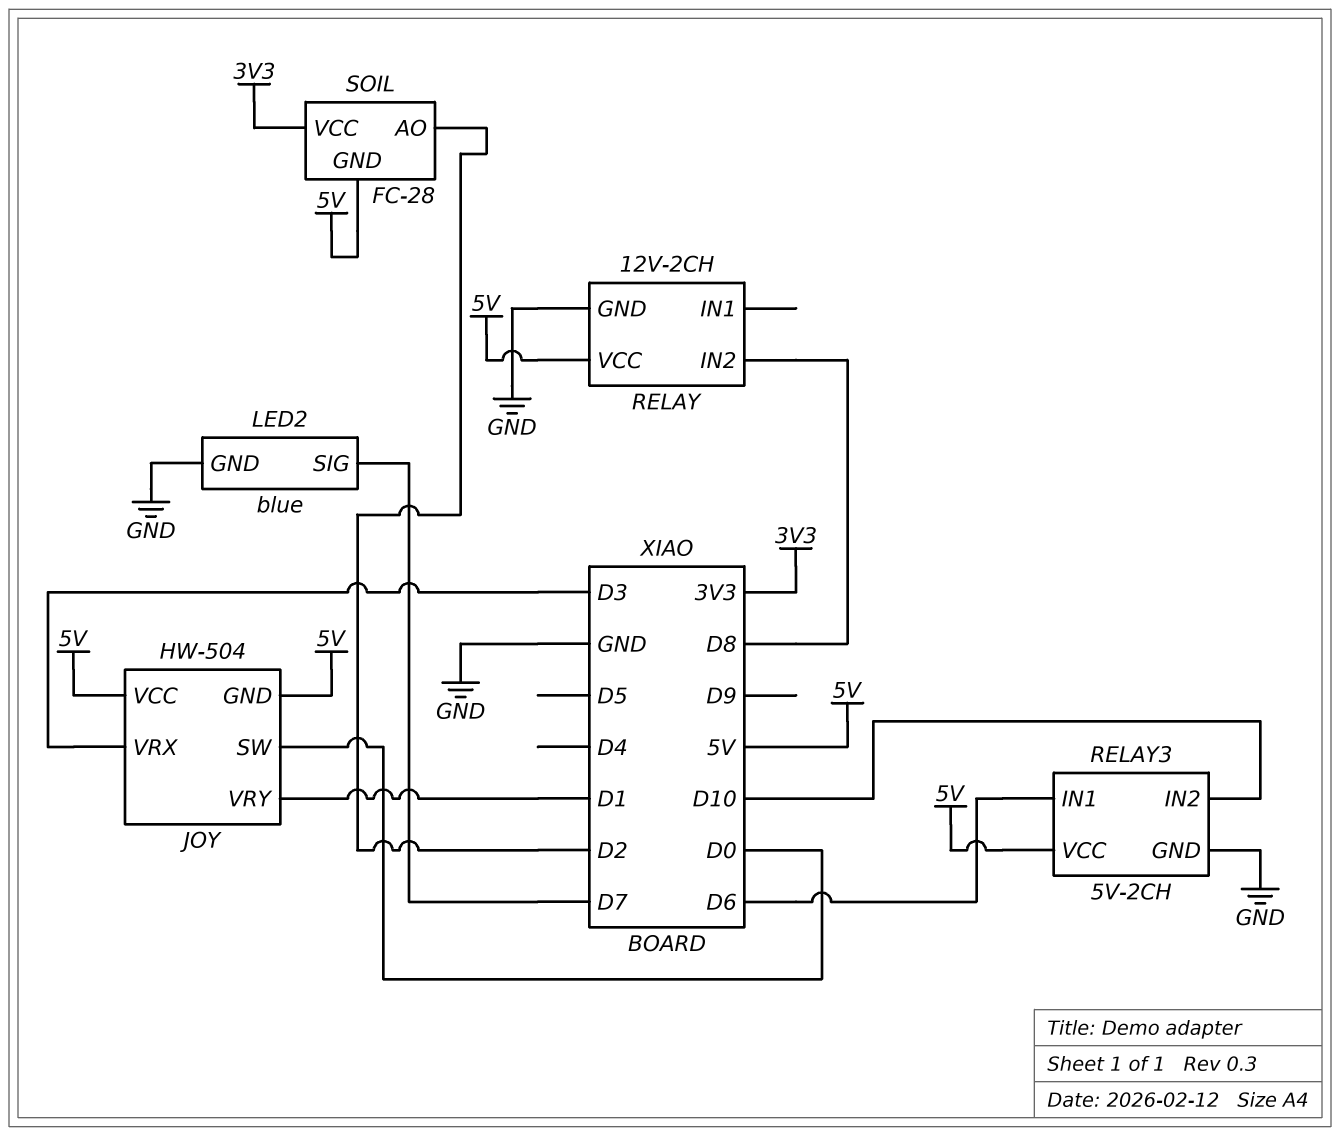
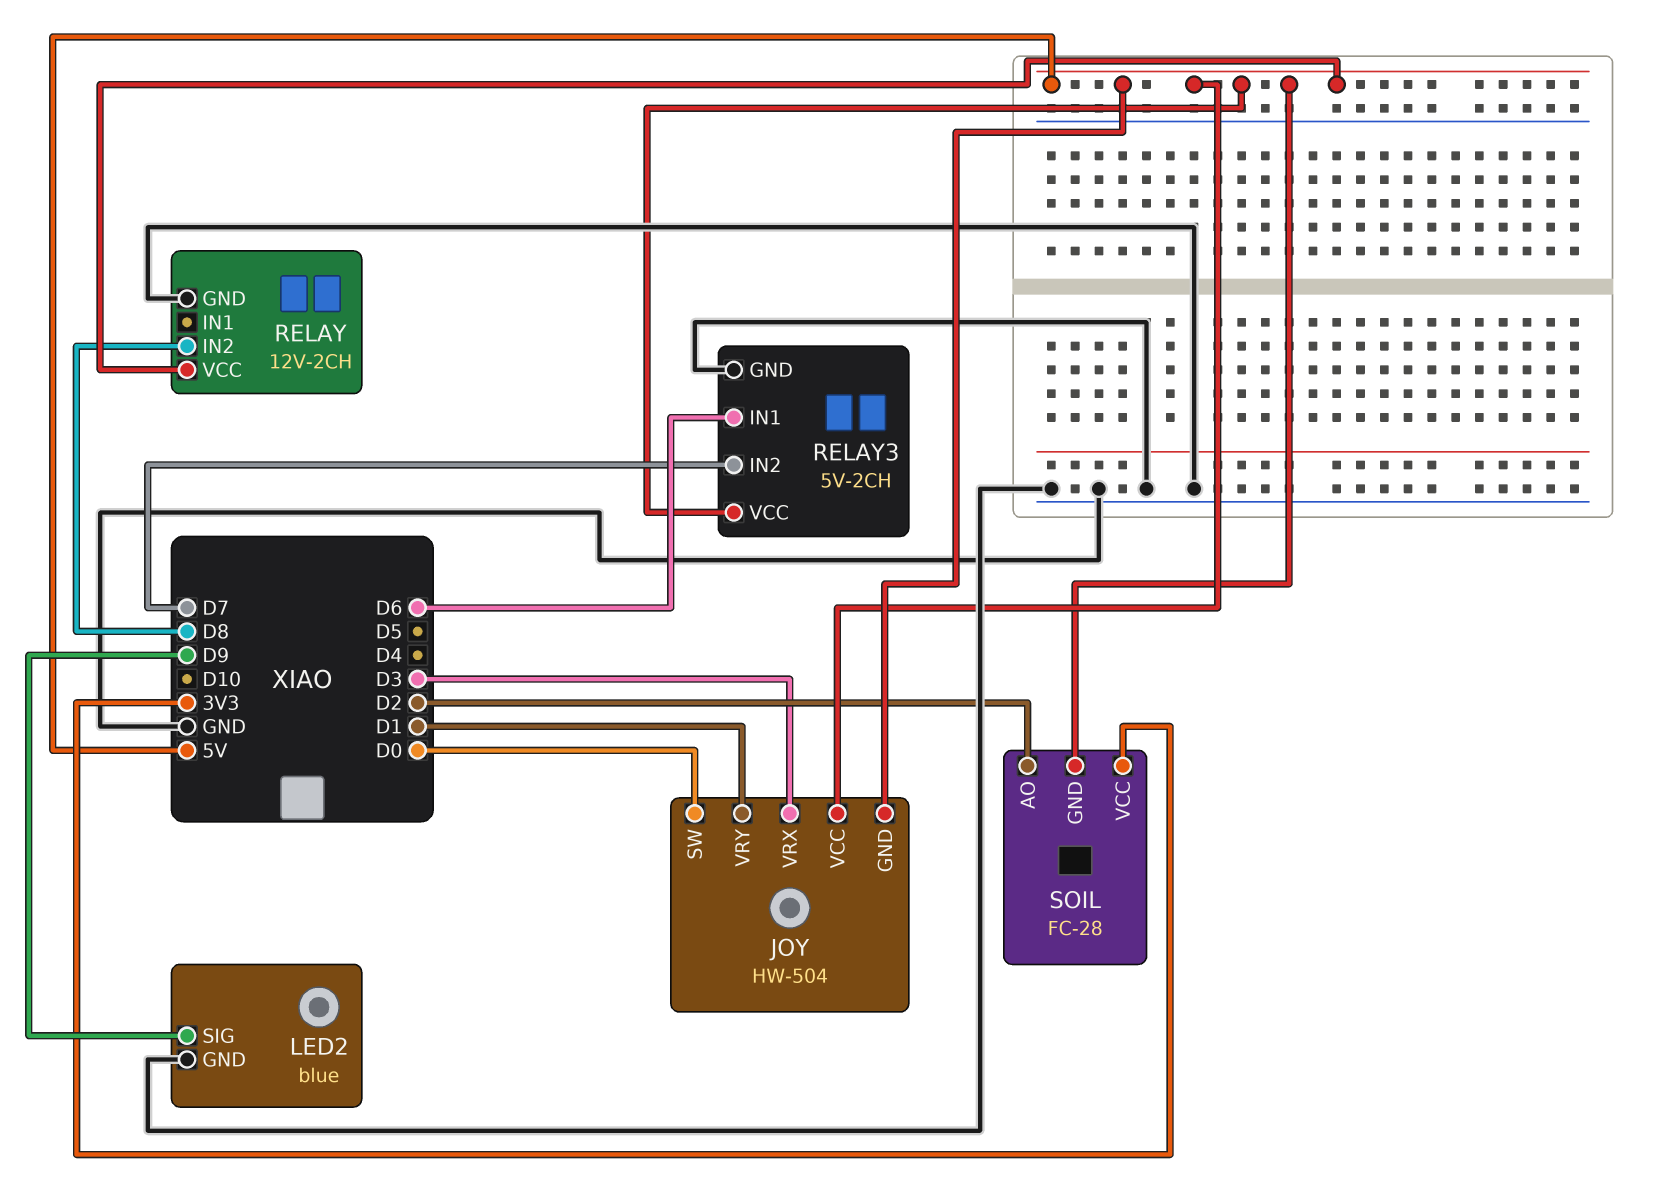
LED2 pin SIG: D7 -> D9
RELAY3 pin IN2: D10 -> D7

